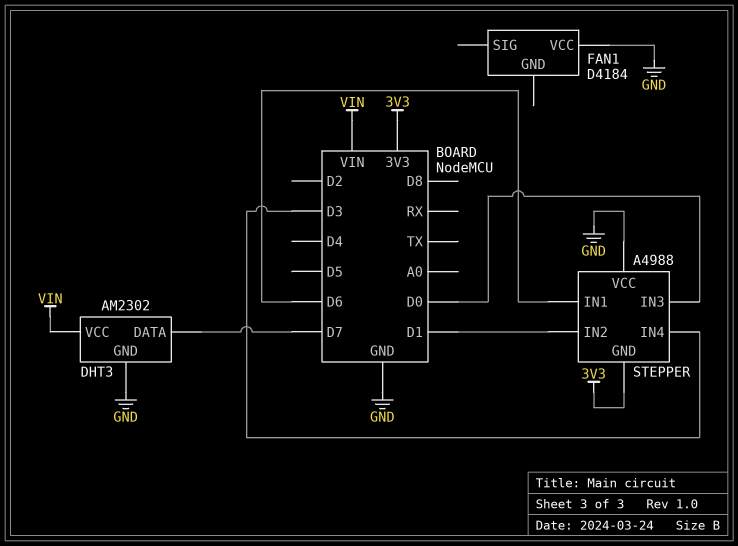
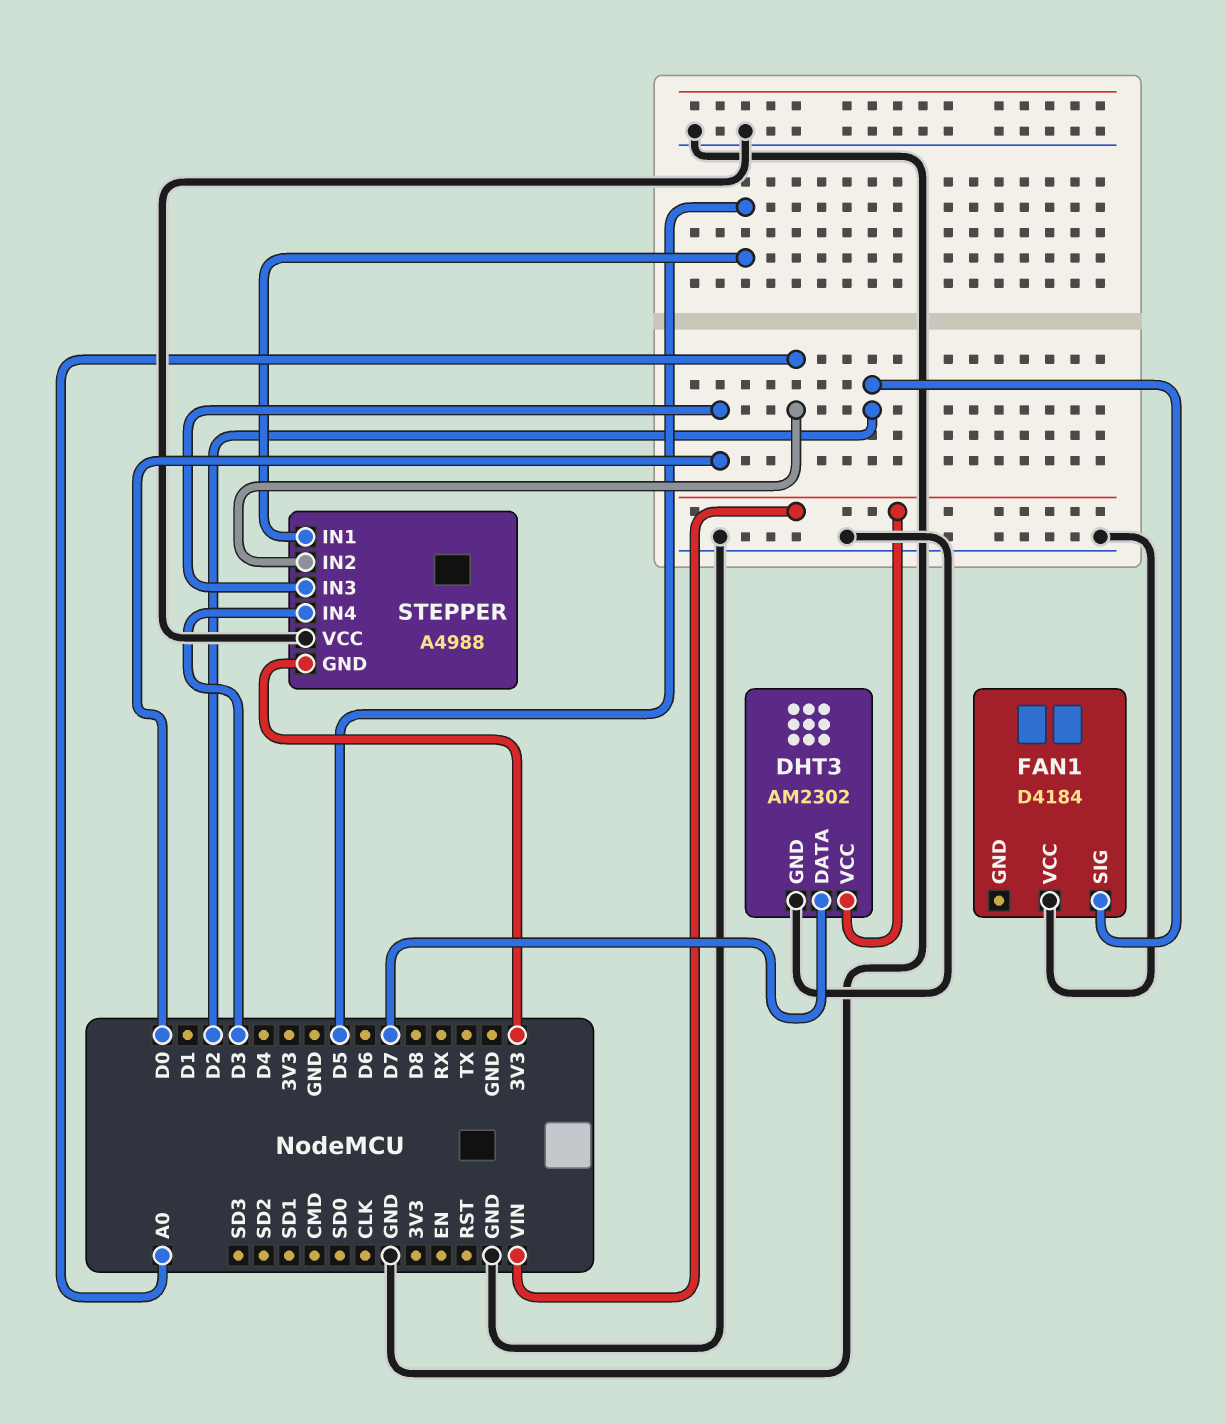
FAN1 pin SIG: none -> D2
STEPPER pin IN1: D6 -> D5
STEPPER pin IN2: D1 -> A0

